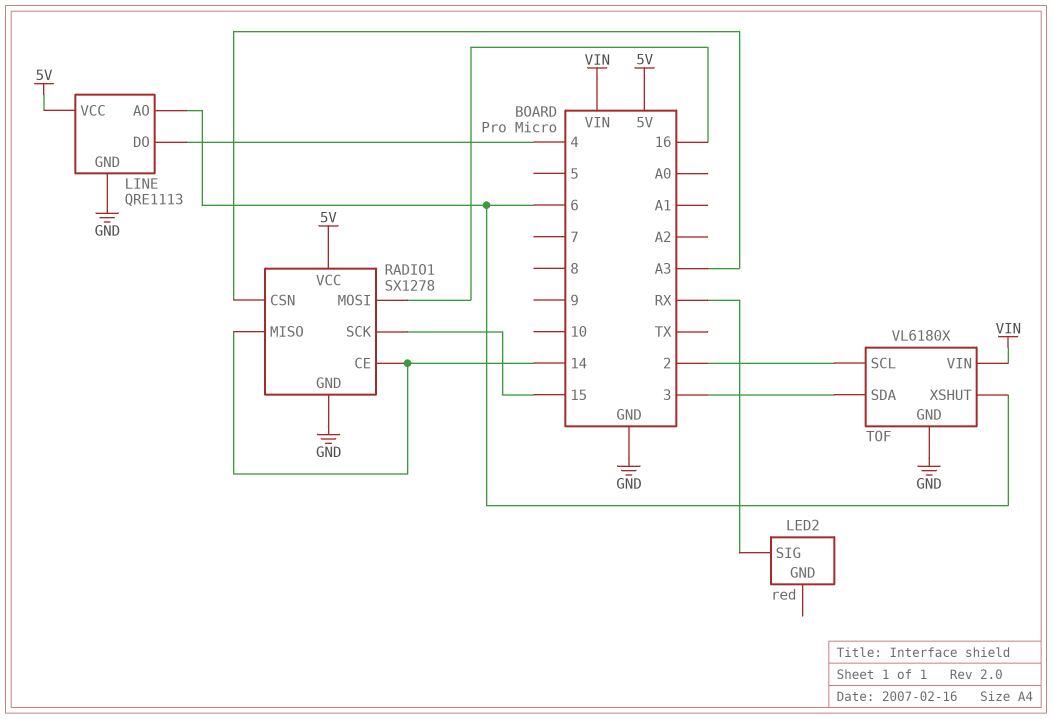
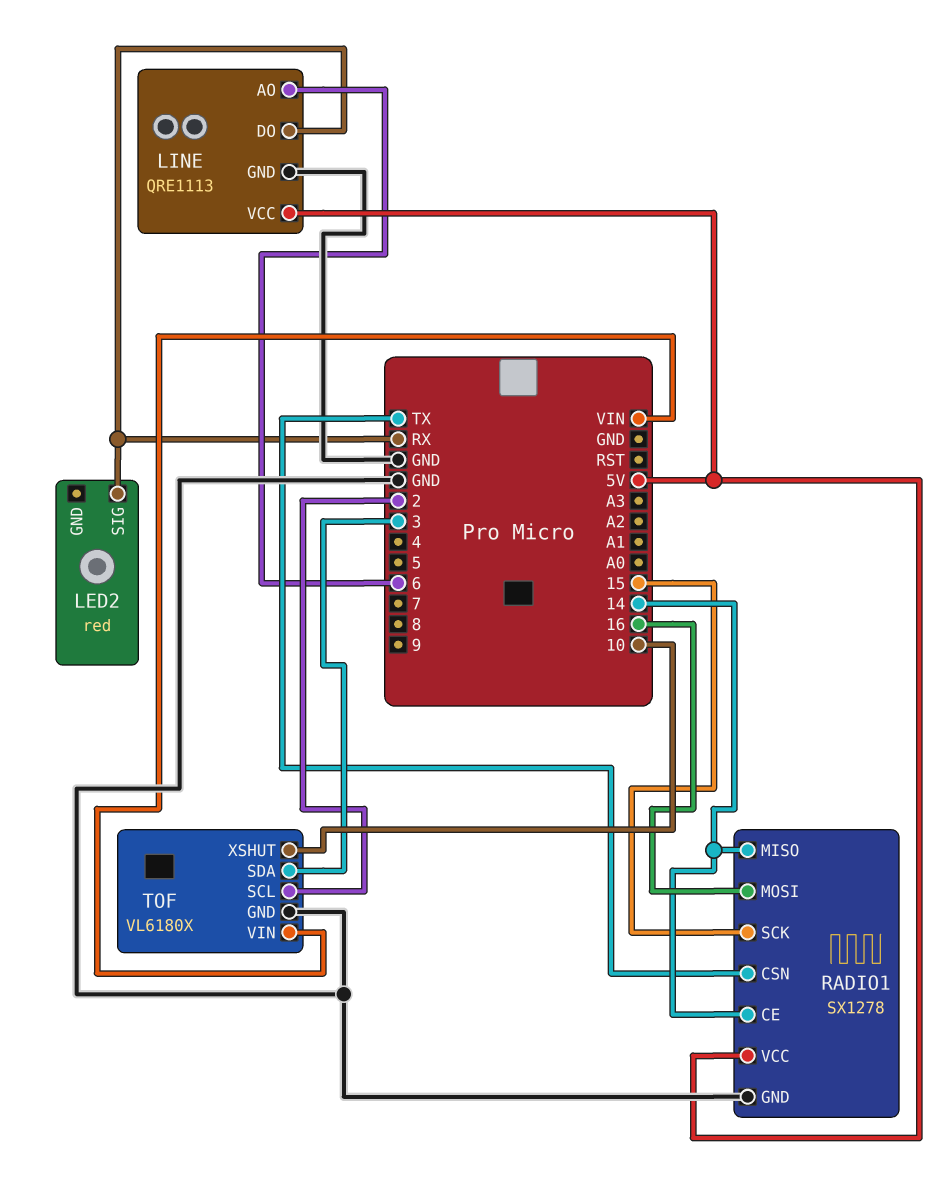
LINE pin DO: 4 -> RX
RADIO1 pin CSN: A3 -> TX
TOF pin XSHUT: 6 -> 10

